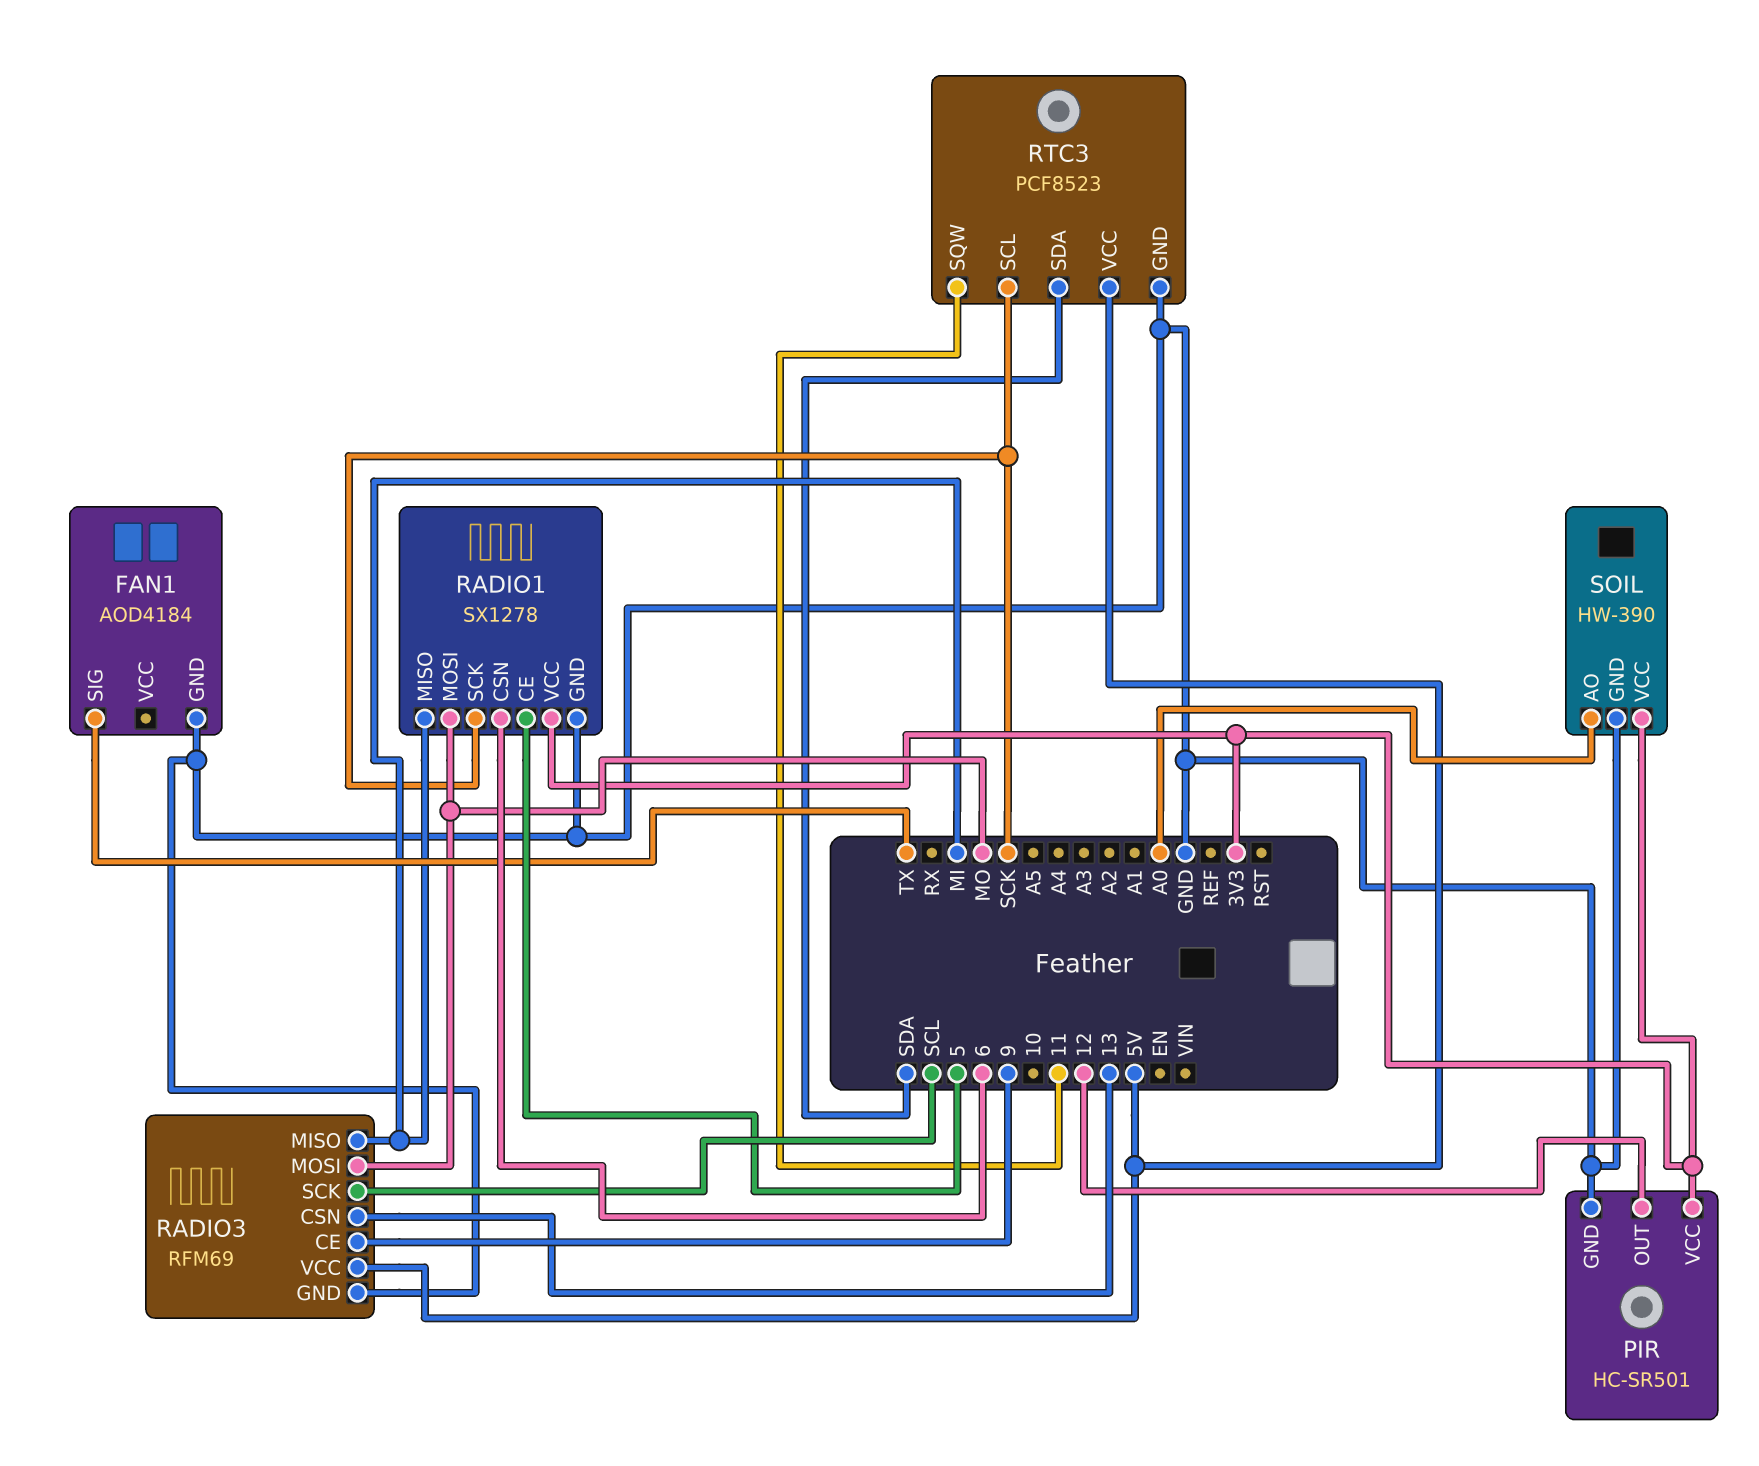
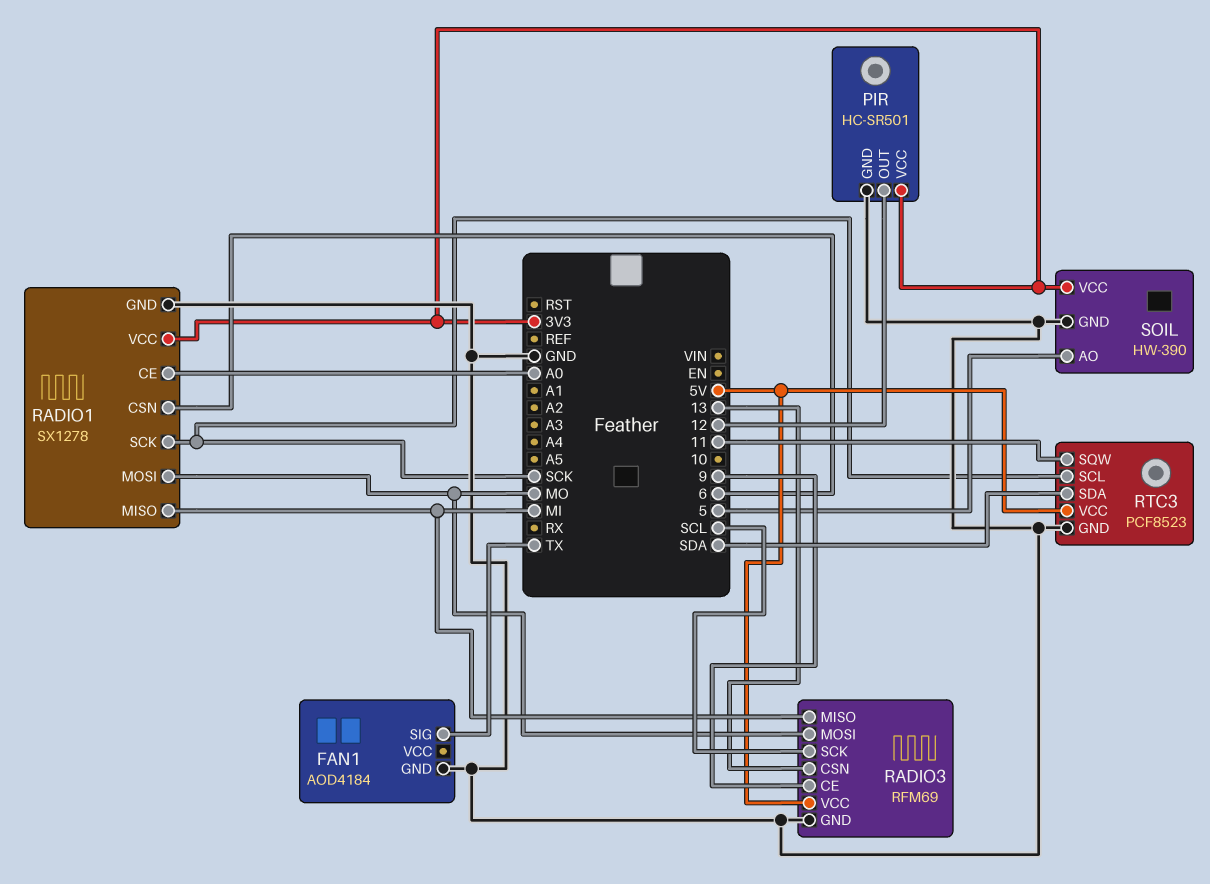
RADIO1 pin CE: 5 -> A0
SOIL pin AO: A0 -> 5

